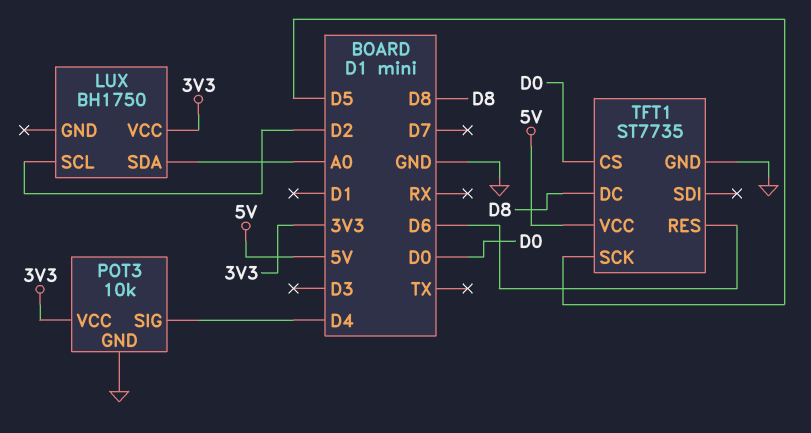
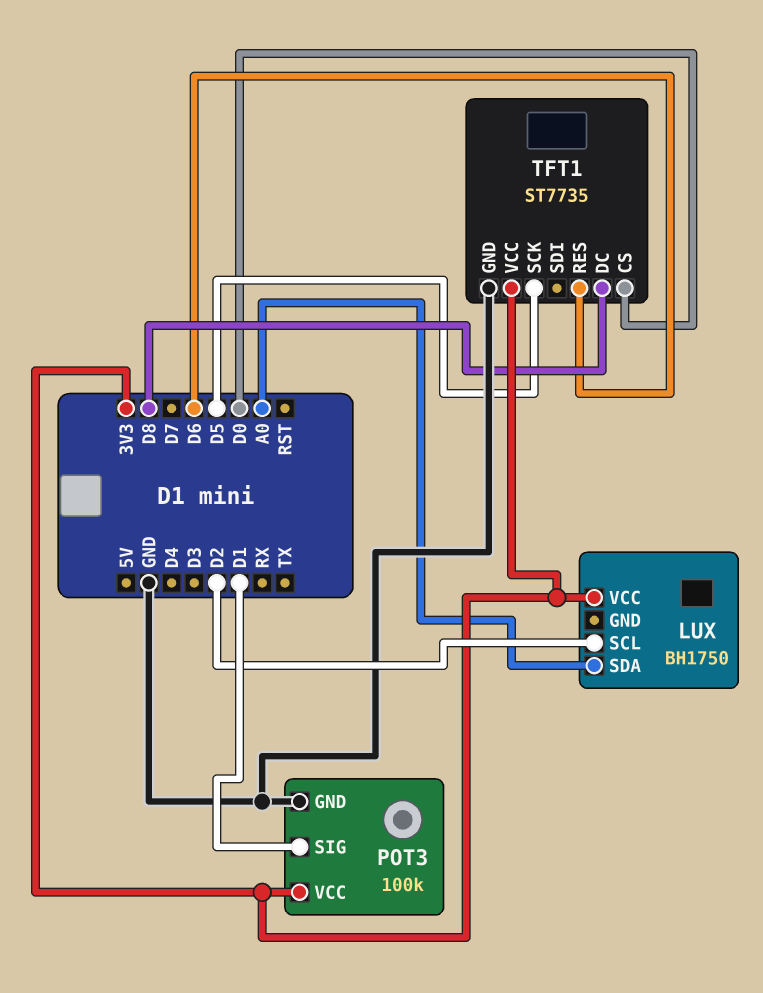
POT3: 10k -> 100k
POT3 pin SIG: D4 -> D1
TFT1 pin VCC: 5V -> 3V3

